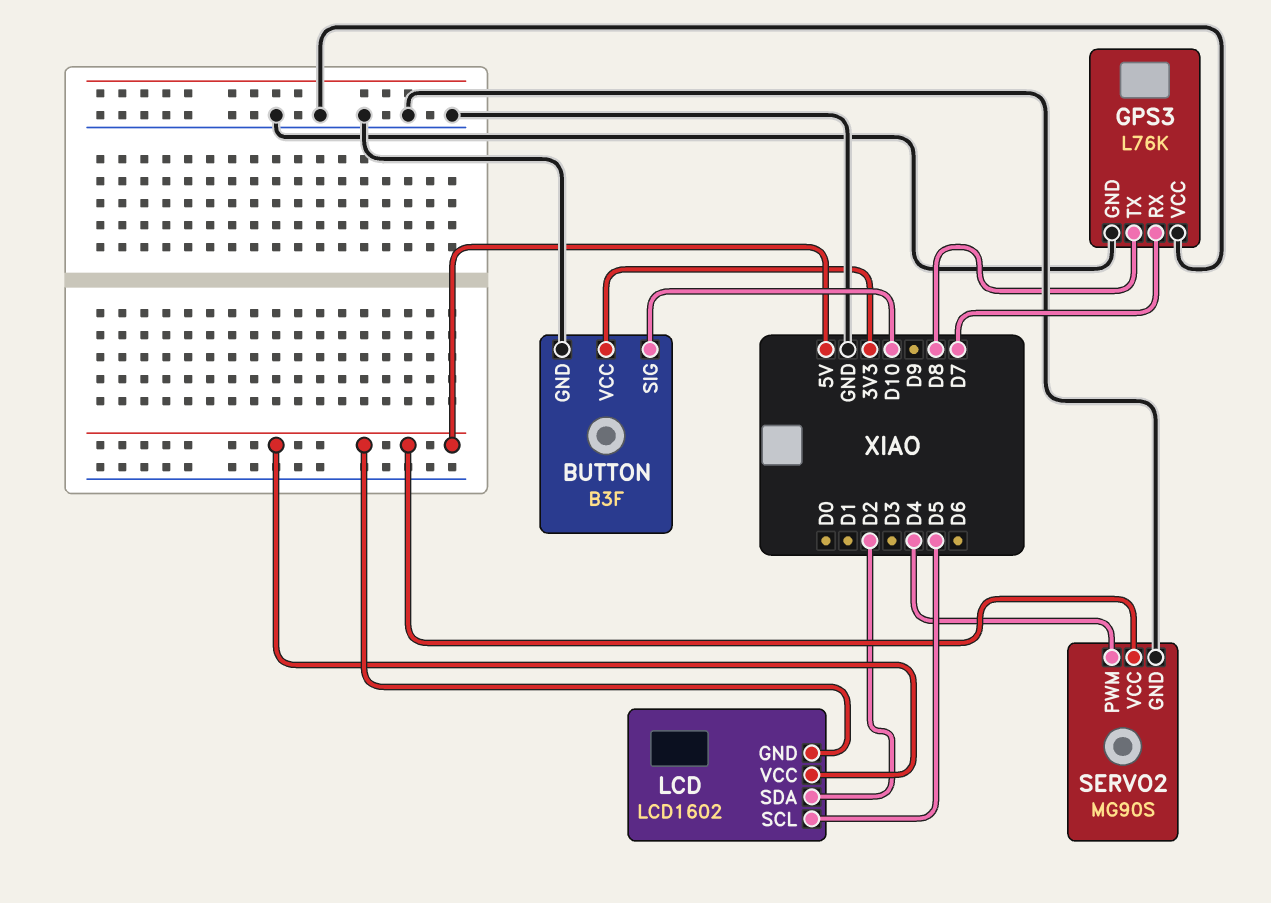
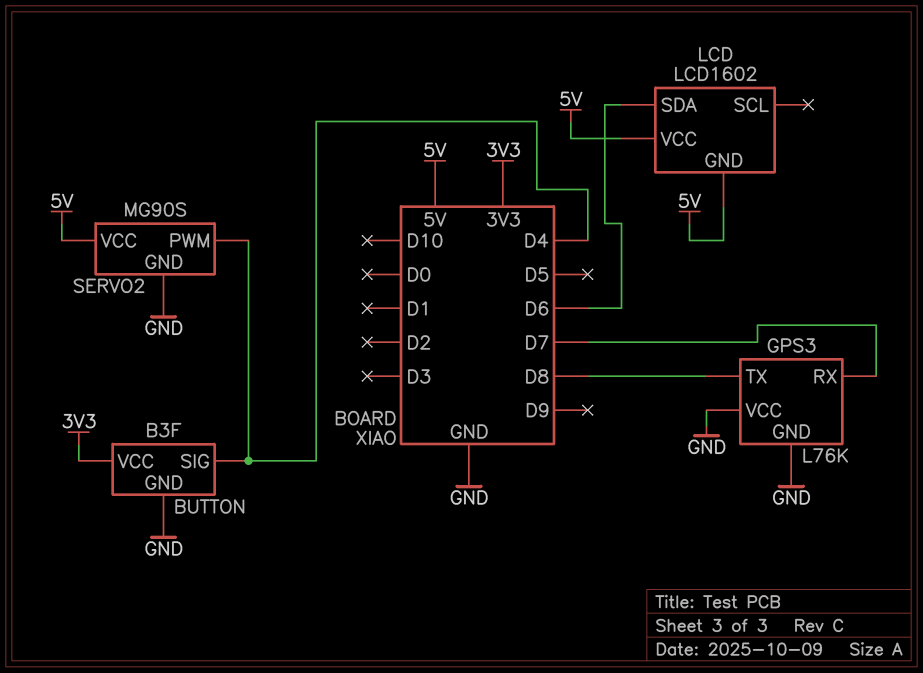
BUTTON pin SIG: D10 -> D4
LCD pin SCL: D5 -> none
LCD pin SDA: D2 -> D6

